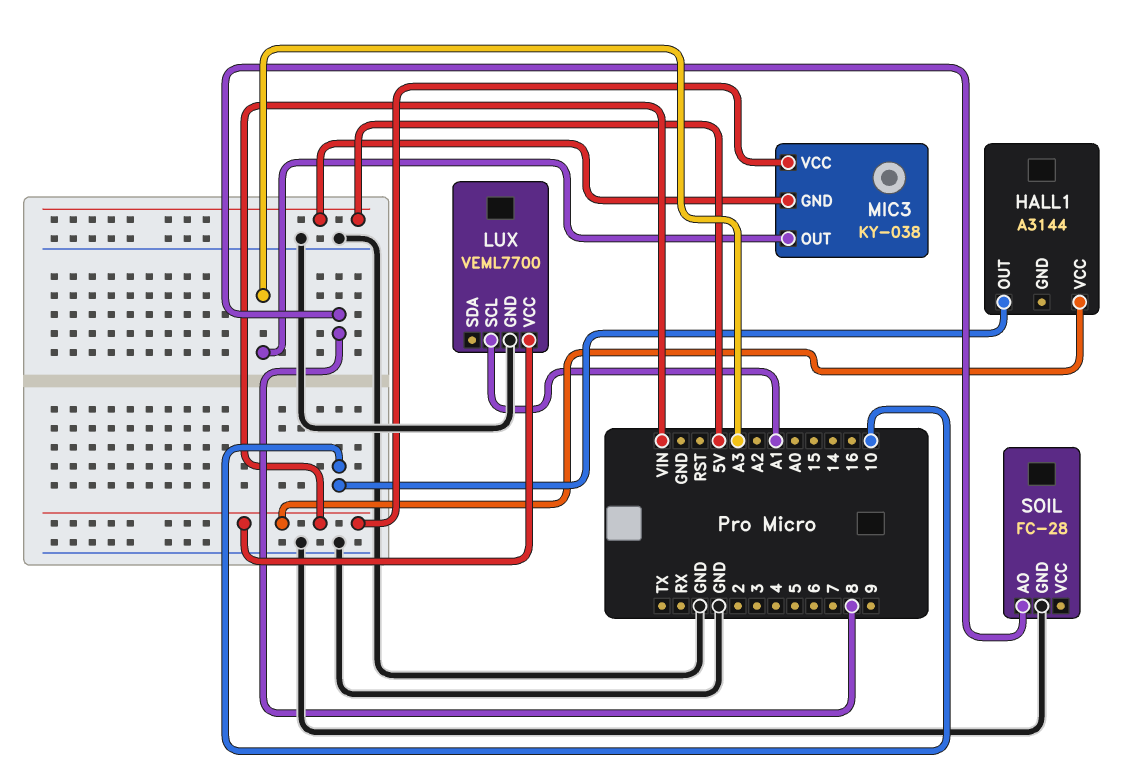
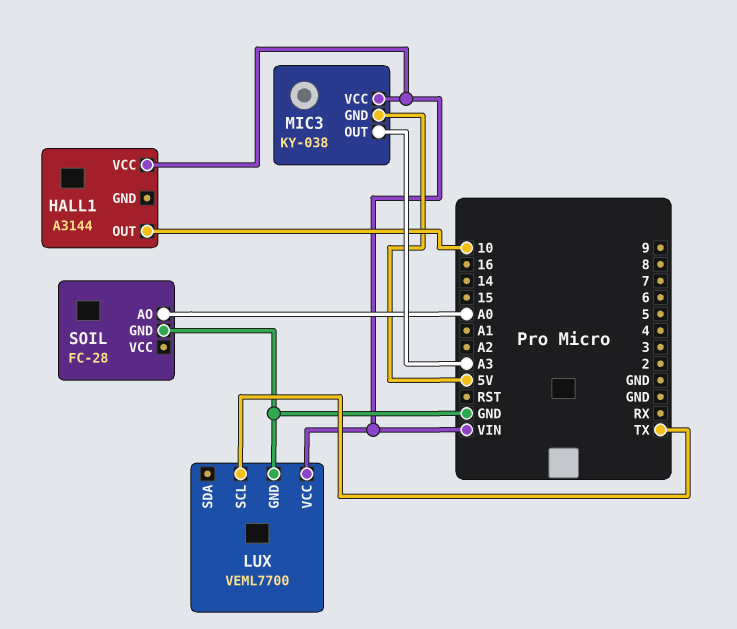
LUX pin SCL: A1 -> TX
SOIL pin AO: 8 -> A0

